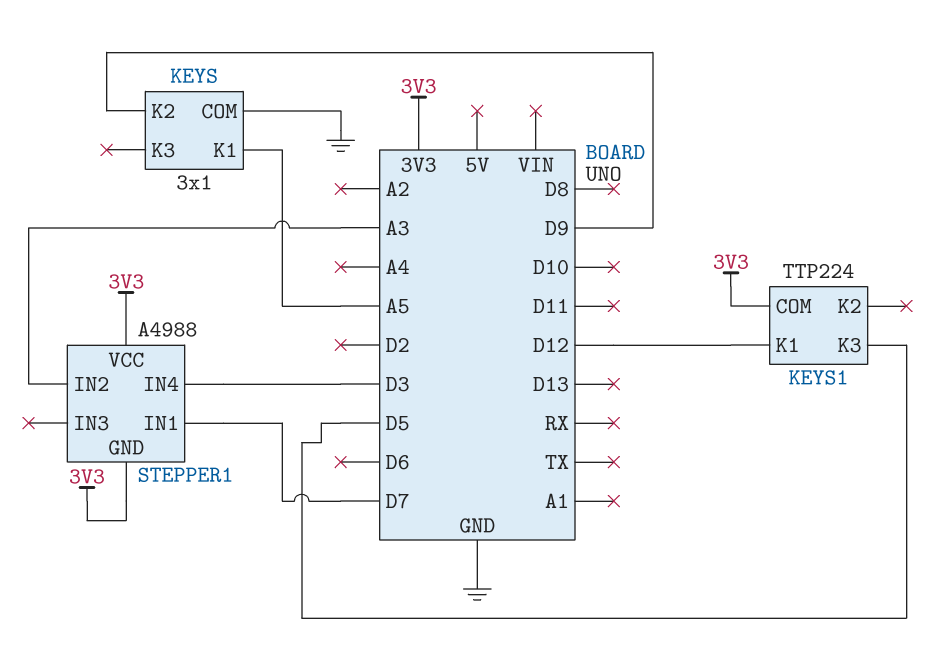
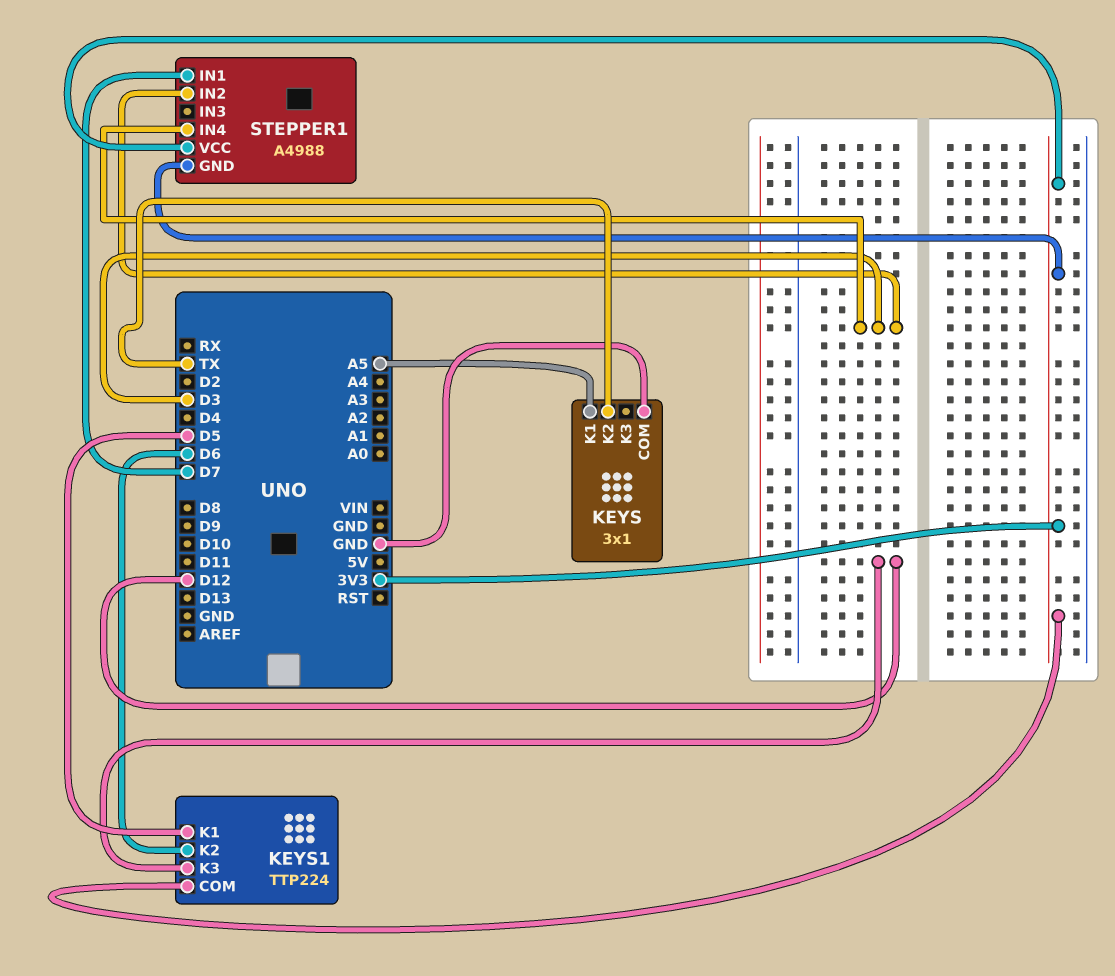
KEYS pin K2: D9 -> TX
KEYS1 pin K1: D12 -> D5
KEYS1 pin K2: none -> D6
KEYS1 pin K3: D5 -> D12
STEPPER1 pin IN2: A3 -> D3

